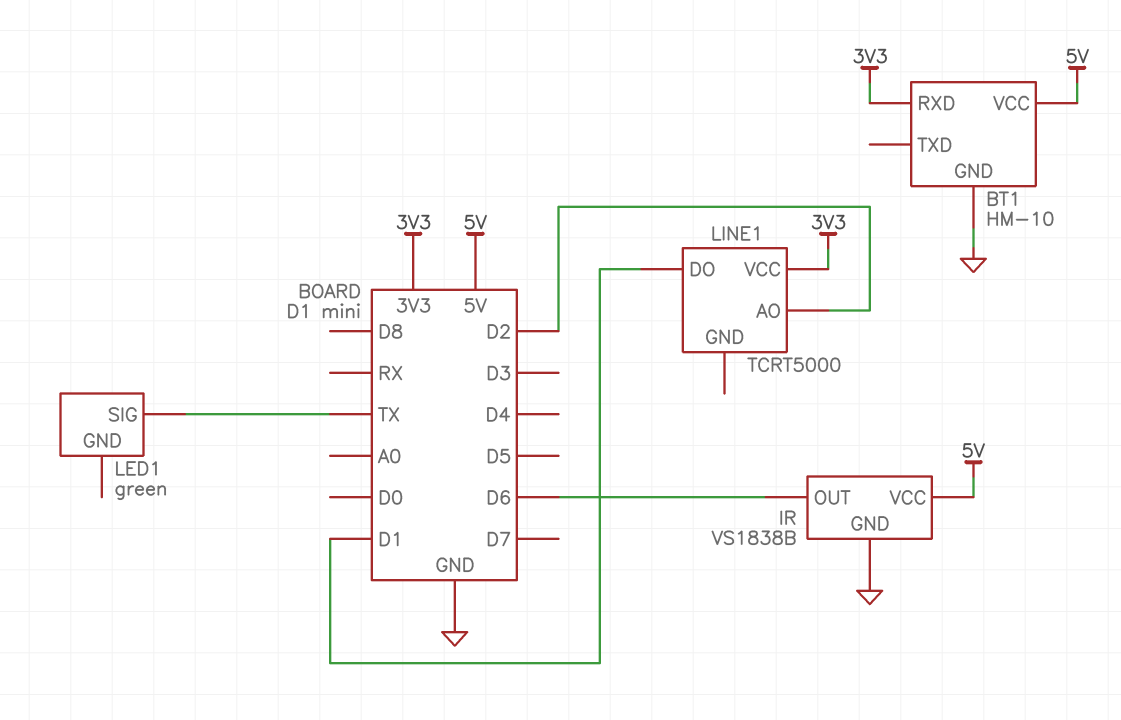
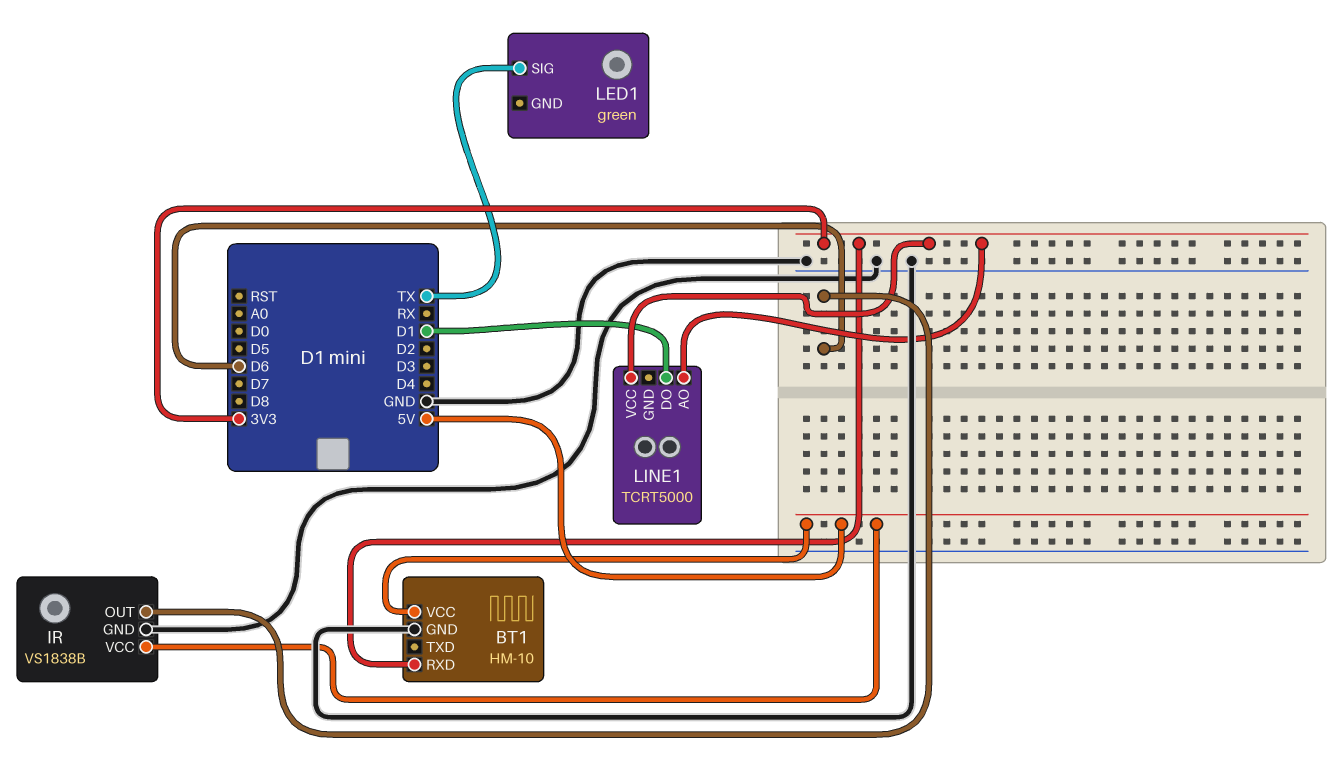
LINE1 pin AO: D2 -> 3V3

